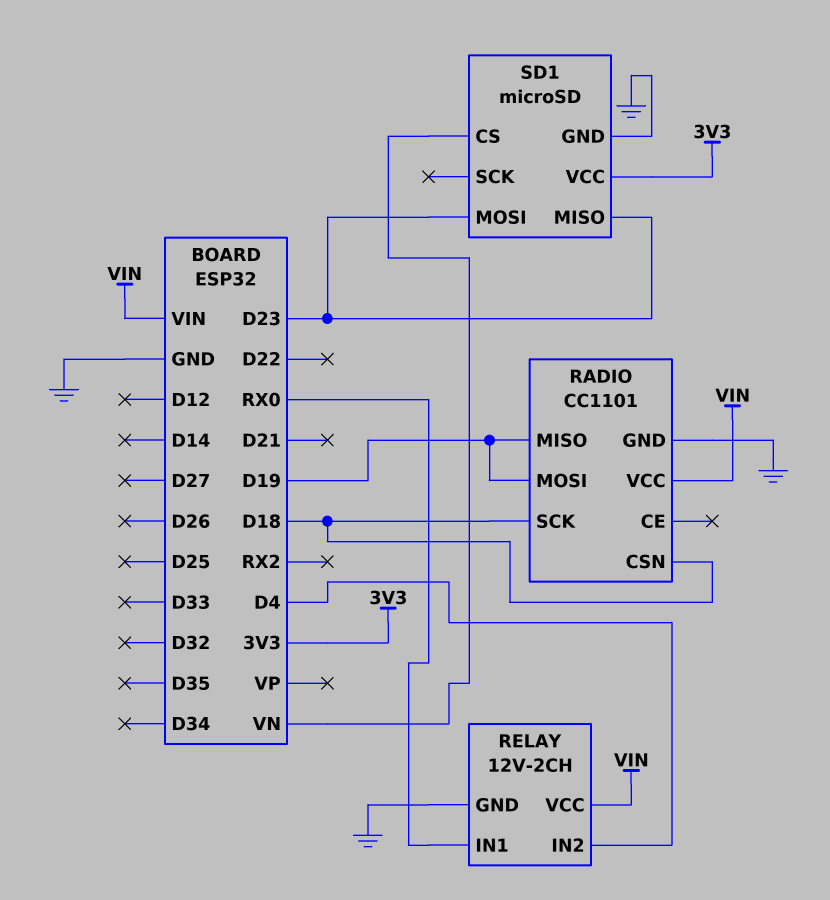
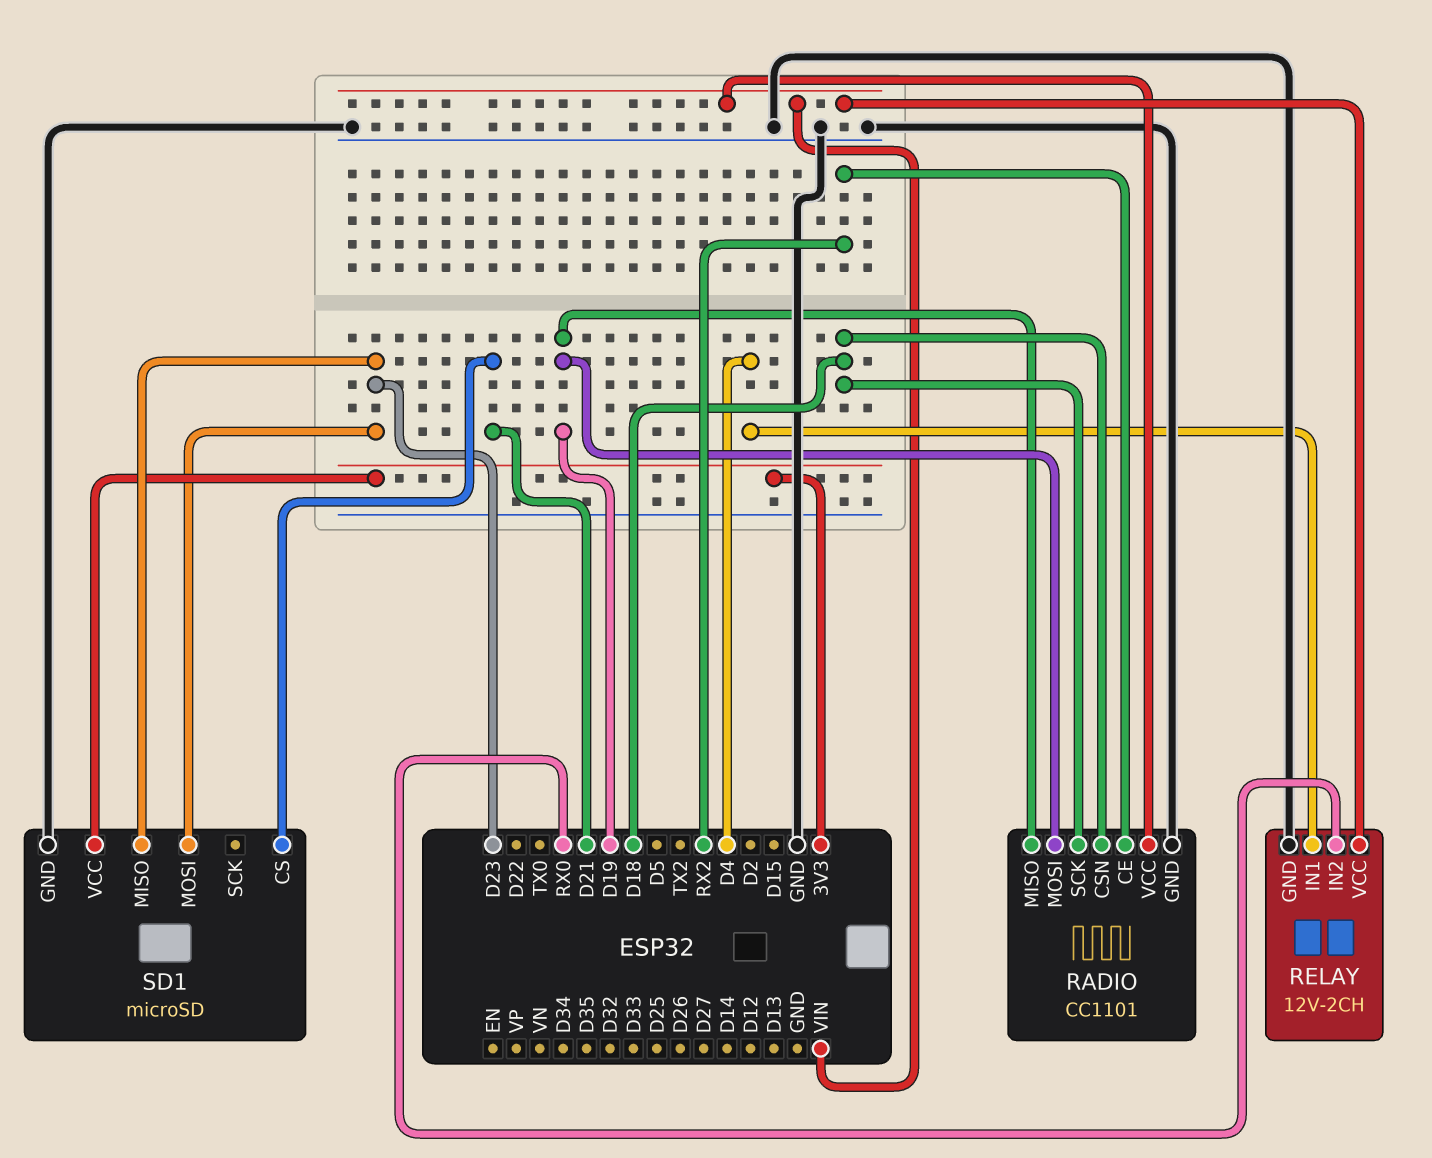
RADIO pin CE: none -> RX2
RELAY pin IN1: RX0 -> D4
RELAY pin IN2: D4 -> RX0
SD1 pin CS: VN -> D21

